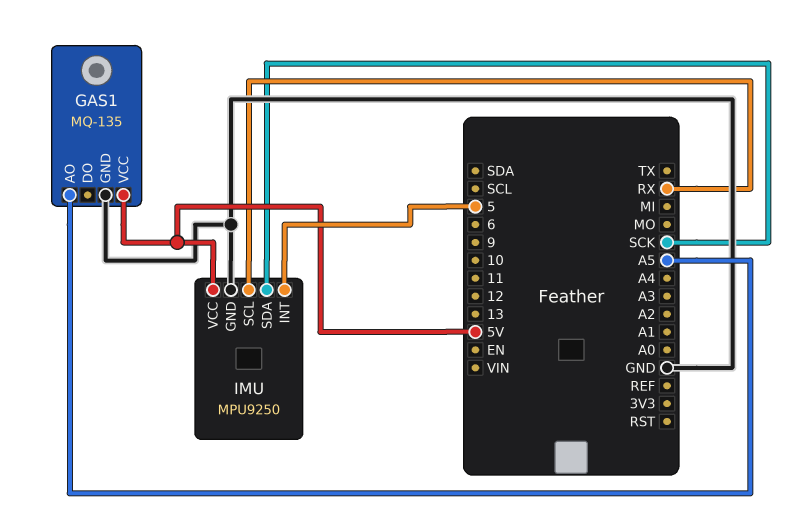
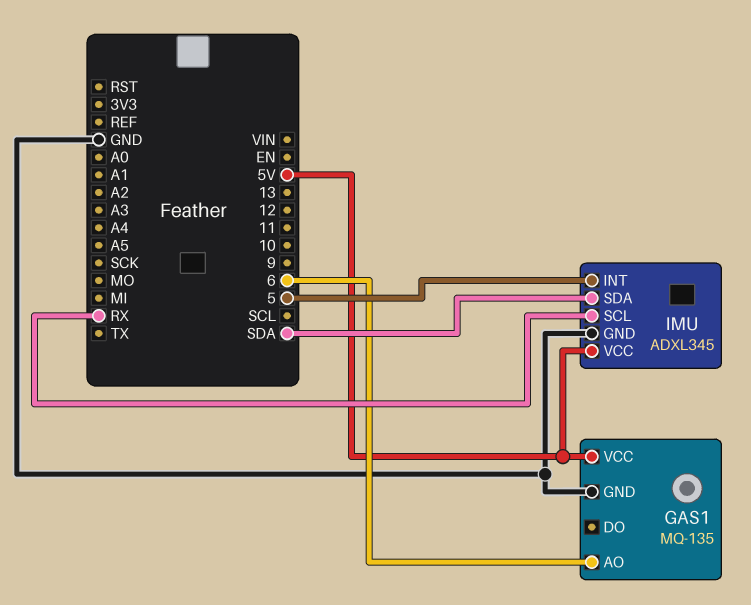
GAS1 pin AO: A5 -> 6
IMU: MPU9250 -> ADXL345
IMU pin SDA: SCK -> SDA

